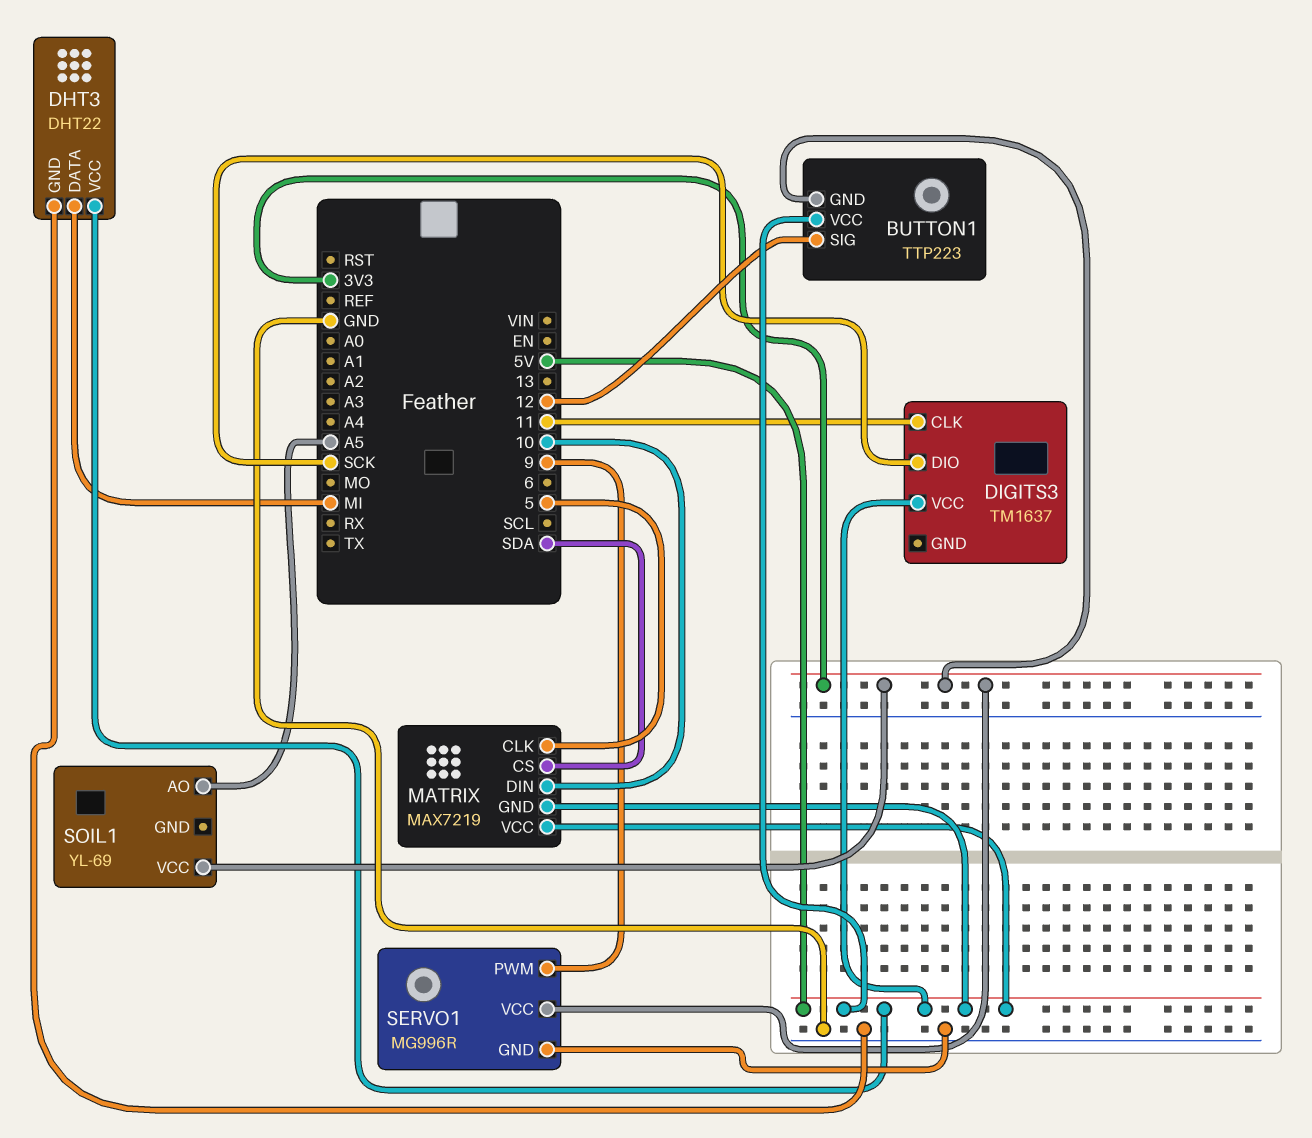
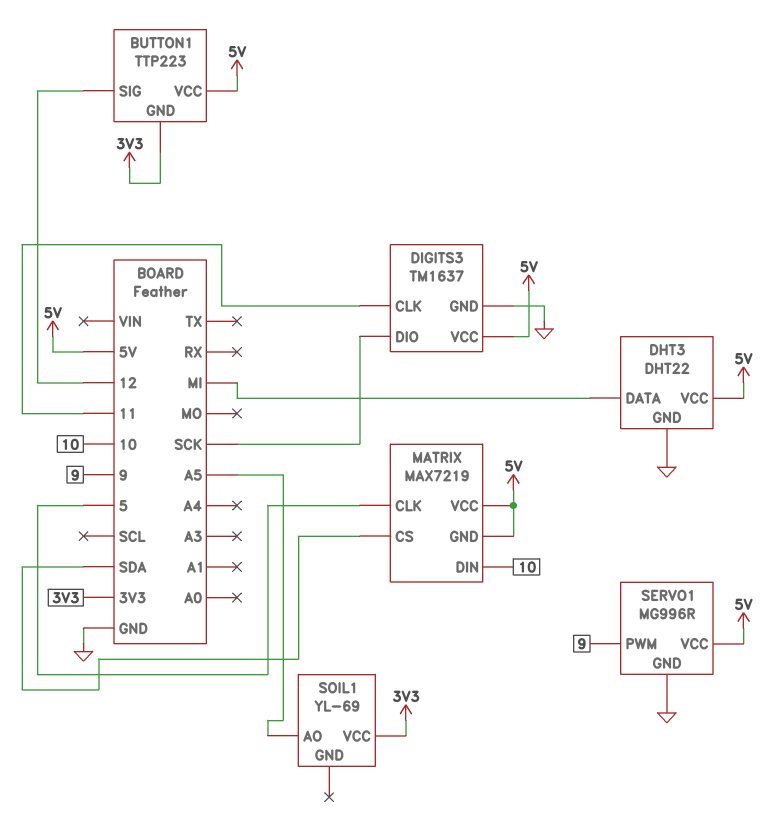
DIGITS3 pin GND: none -> GND
SERVO1 pin VCC: 3V3 -> 5V

